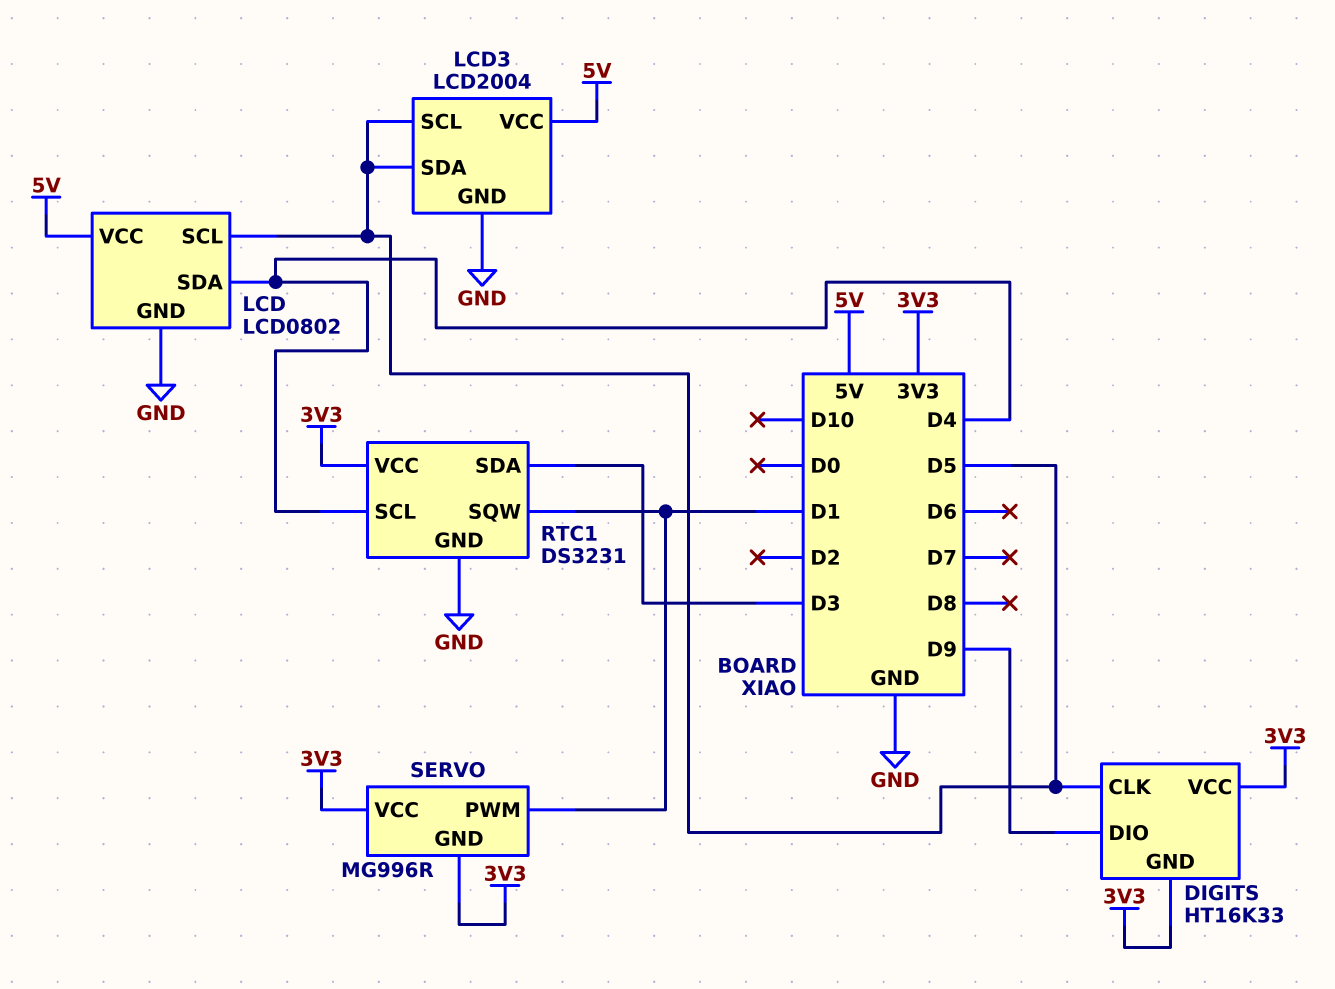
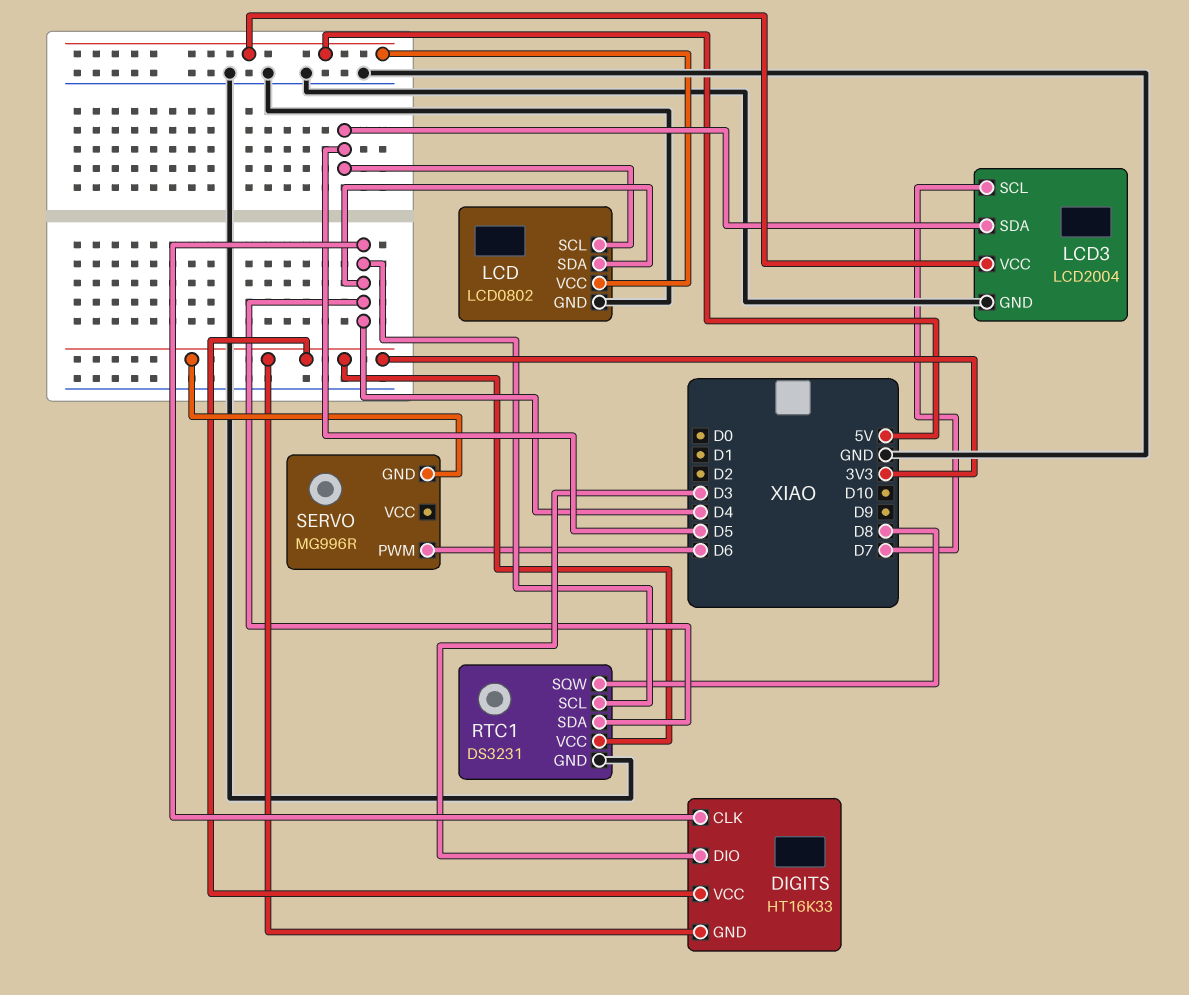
DIGITS pin CLK: D5 -> D4
DIGITS pin DIO: D9 -> D3
LCD3 pin SCL: D5 -> D7
RTC1 pin SDA: D3 -> D4
RTC1 pin SQW: D1 -> D8
SERVO pin PWM: D1 -> D6
SERVO pin VCC: 3V3 -> none

